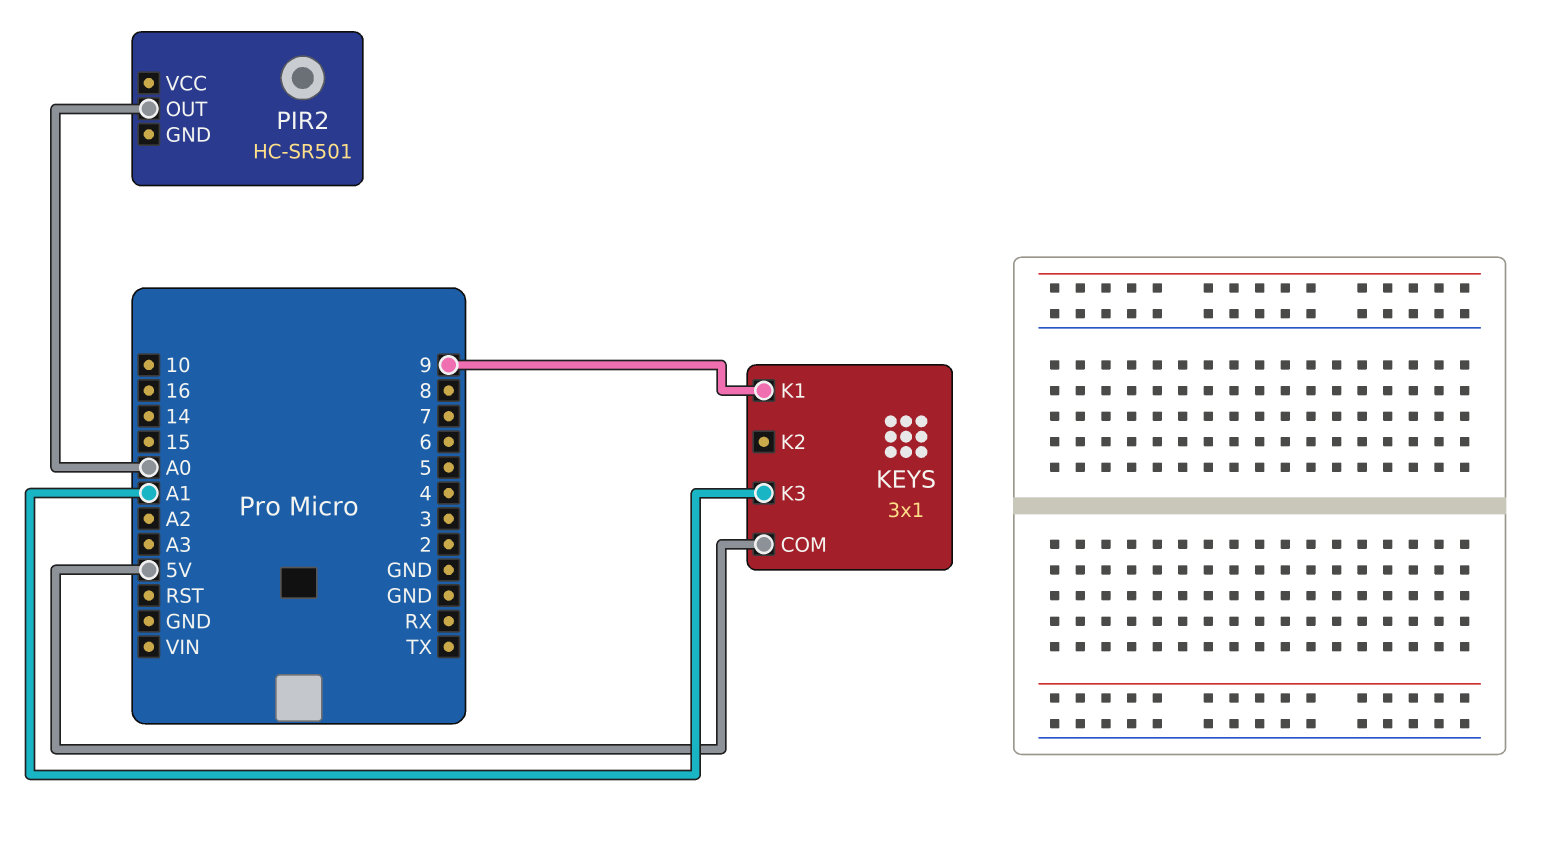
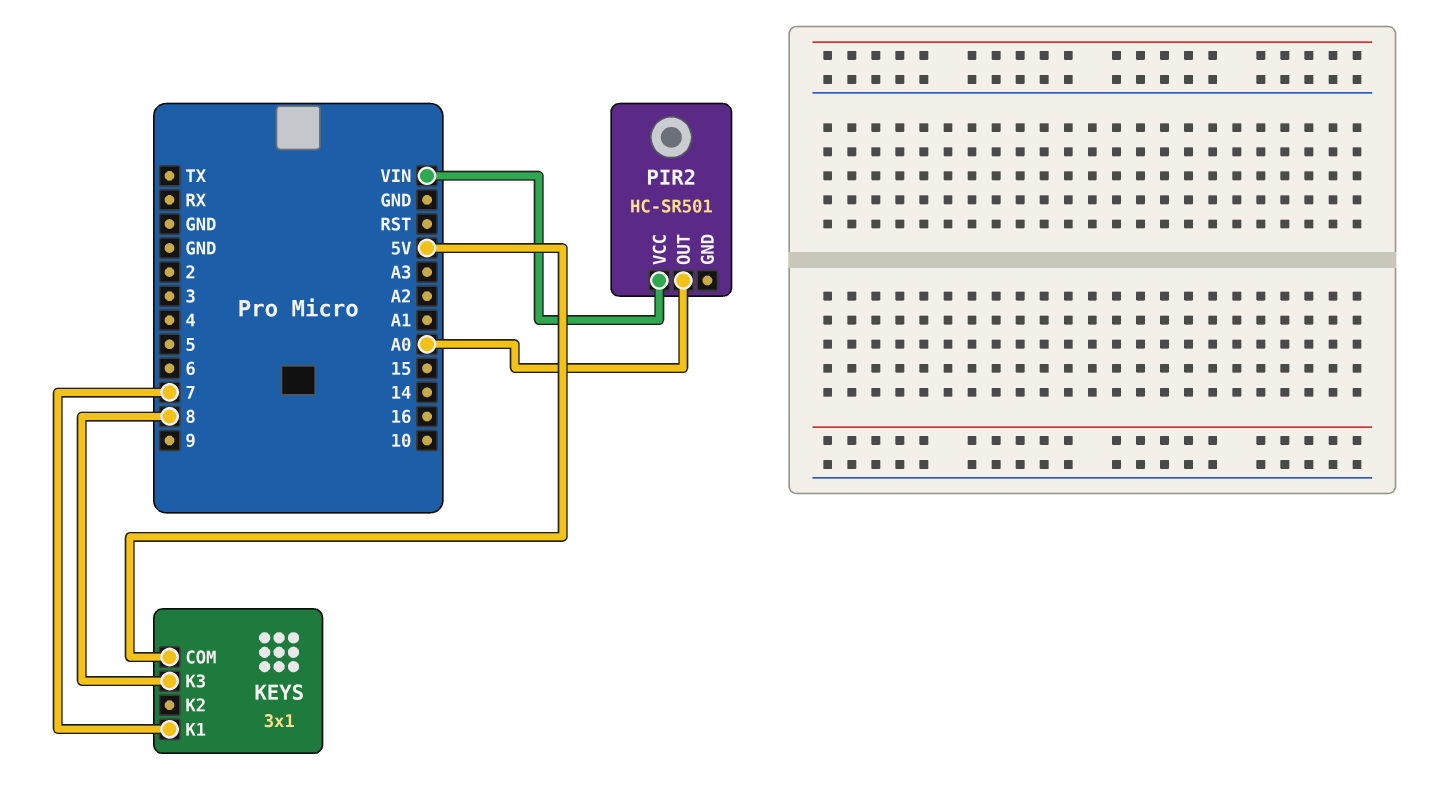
KEYS pin K1: 9 -> 7
KEYS pin K3: A1 -> 8
PIR2 pin VCC: none -> VIN

